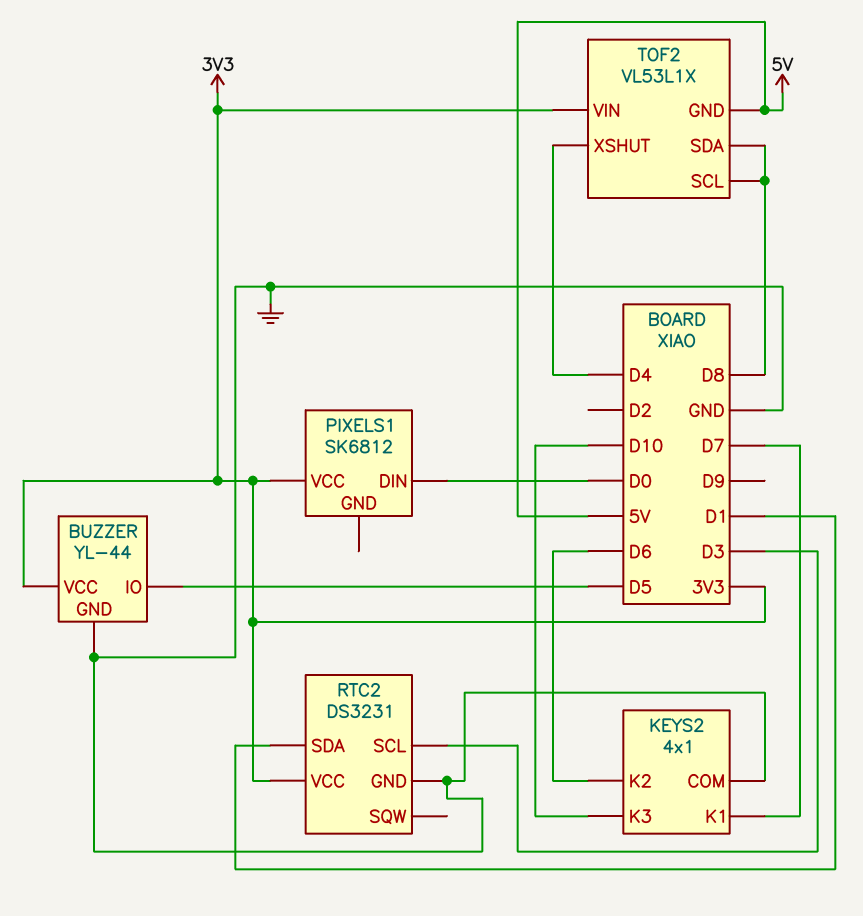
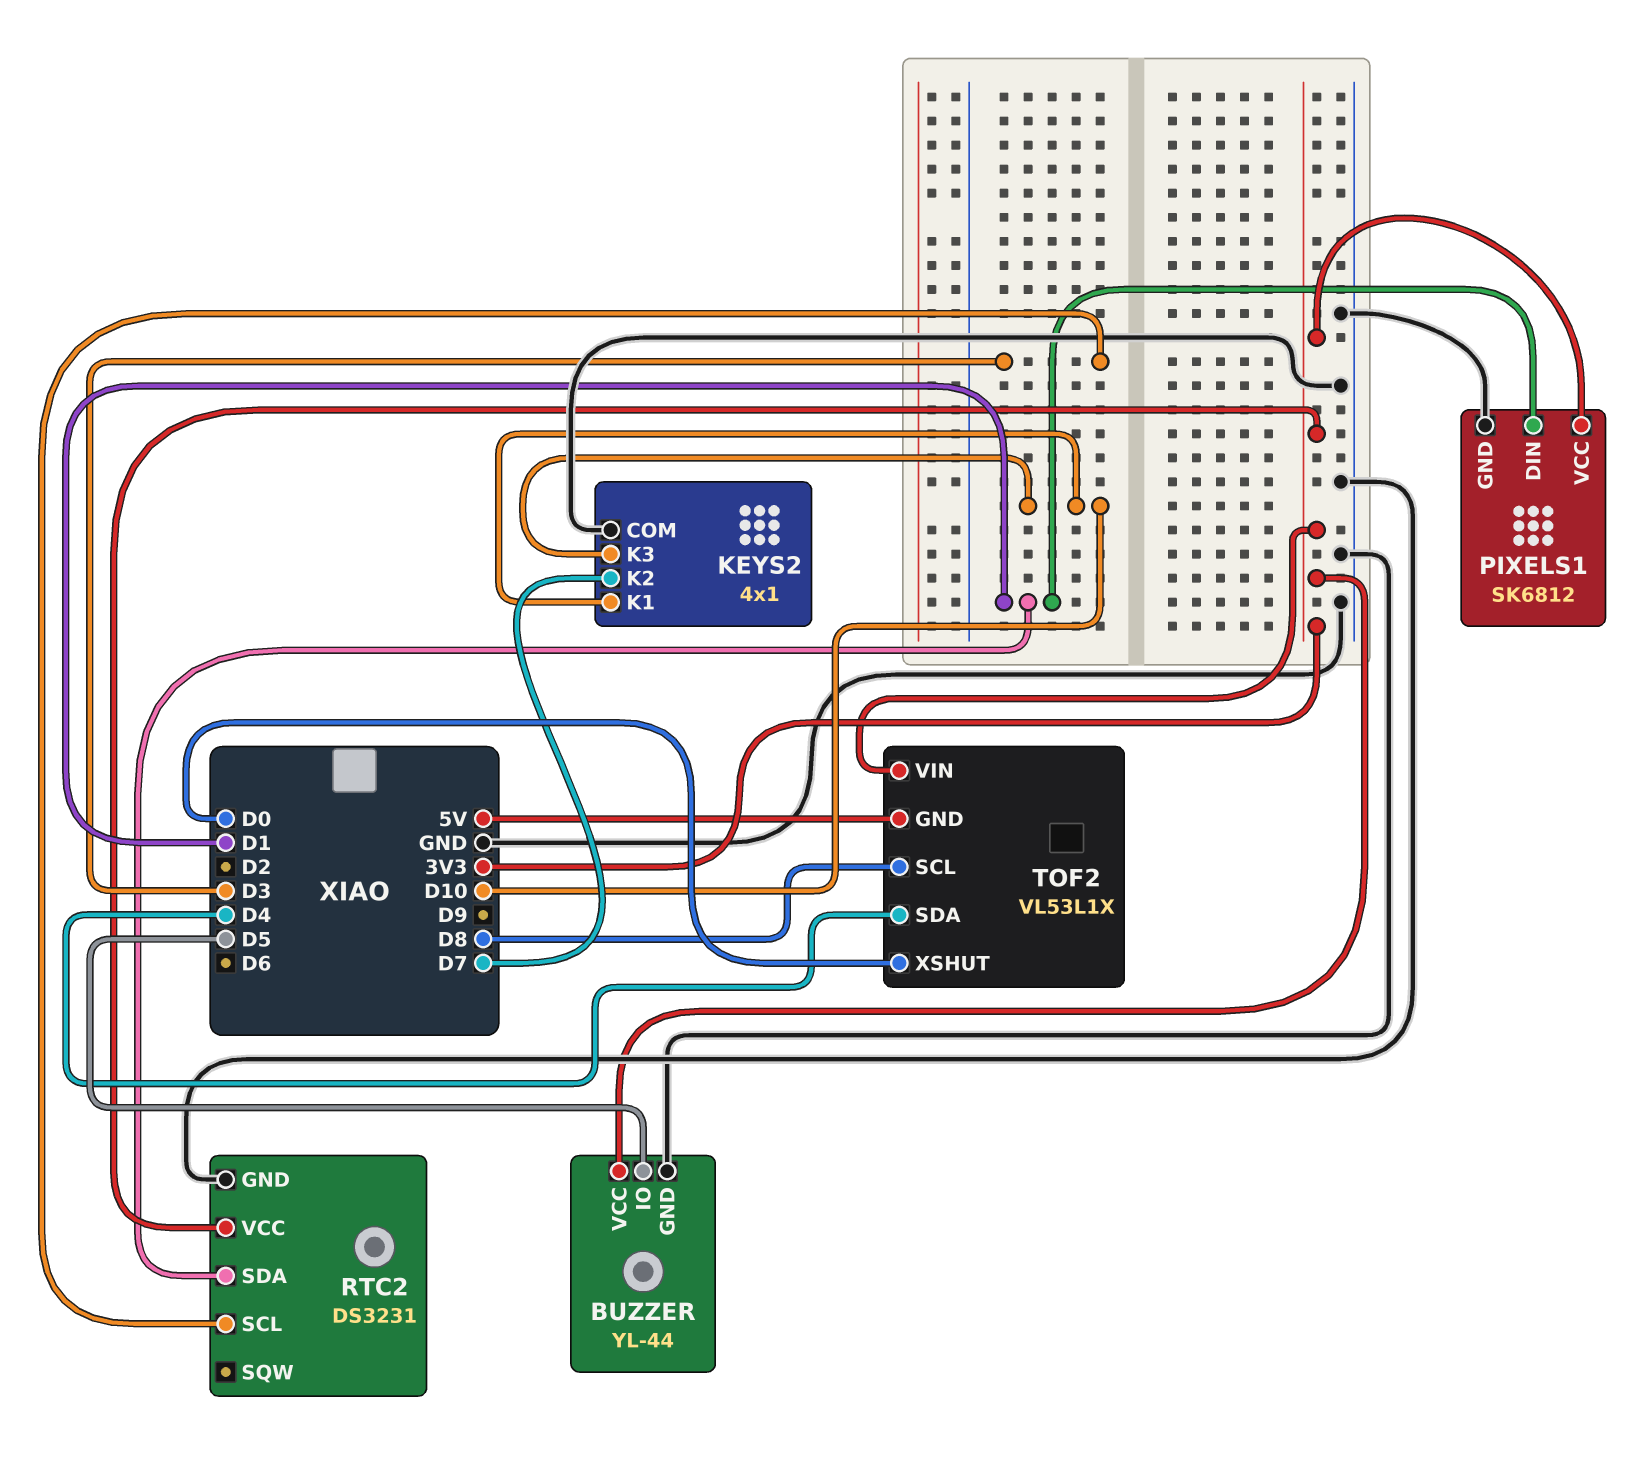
KEYS2 pin K1: D7 -> D10
KEYS2 pin K2: D6 -> D7
PIXELS1 pin DIN: D0 -> D1
PIXELS1 pin GND: none -> GND
TOF2 pin SDA: D8 -> D4
TOF2 pin XSHUT: D4 -> D0

